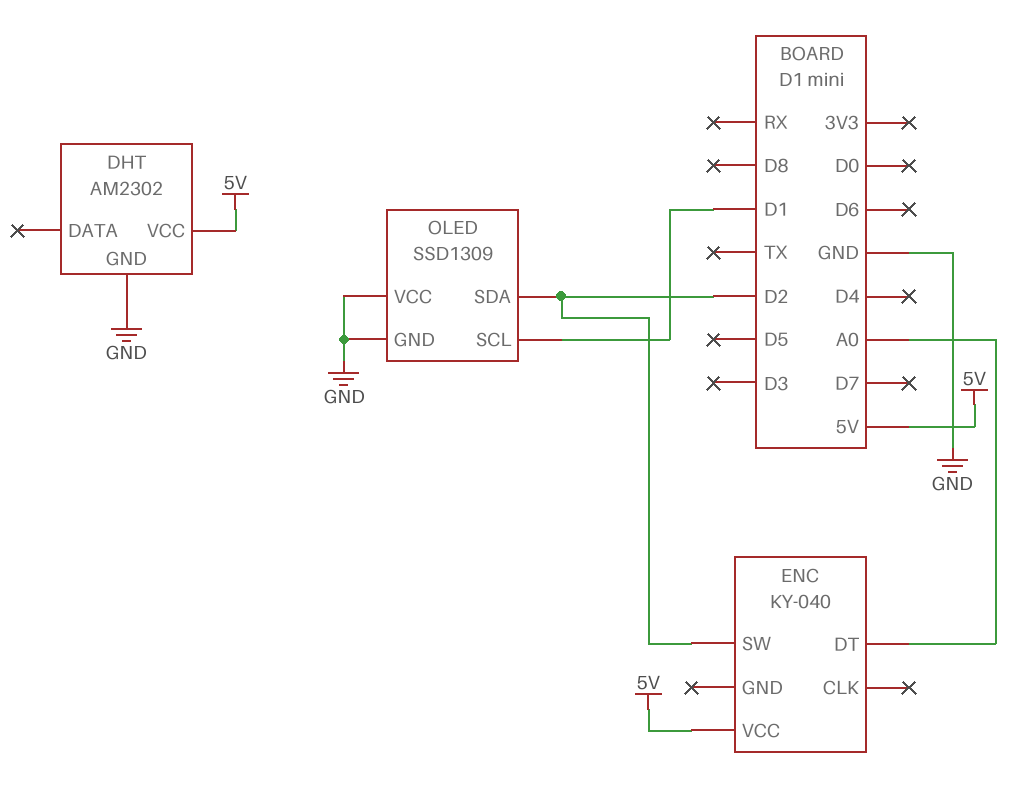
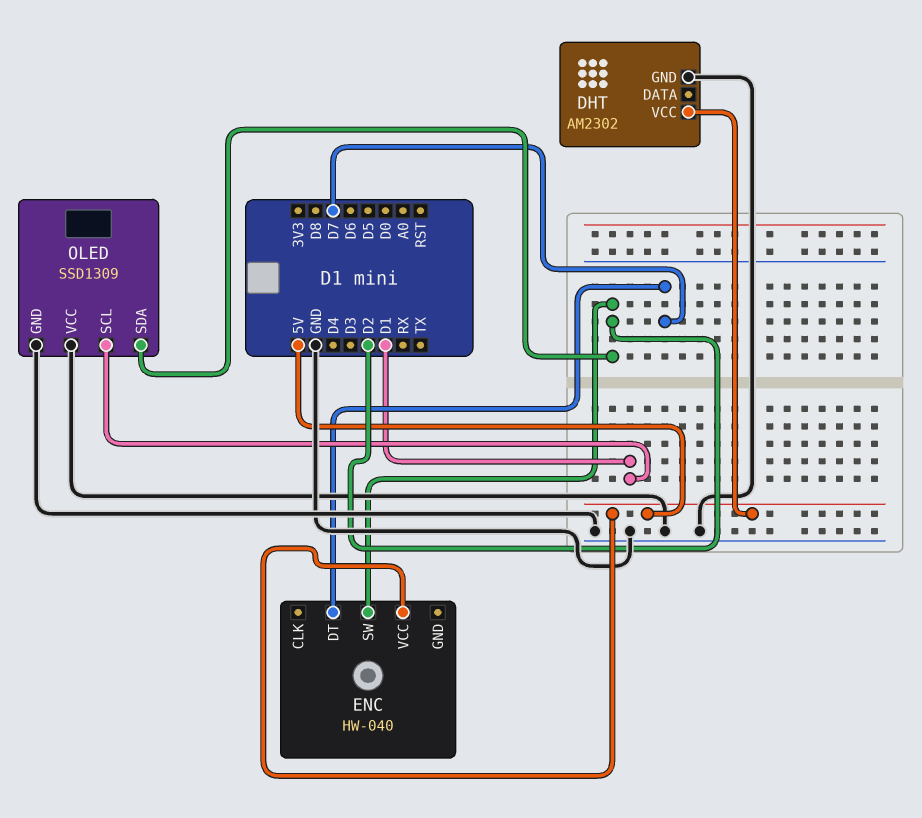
ENC: KY-040 -> HW-040
ENC pin DT: A0 -> D7

